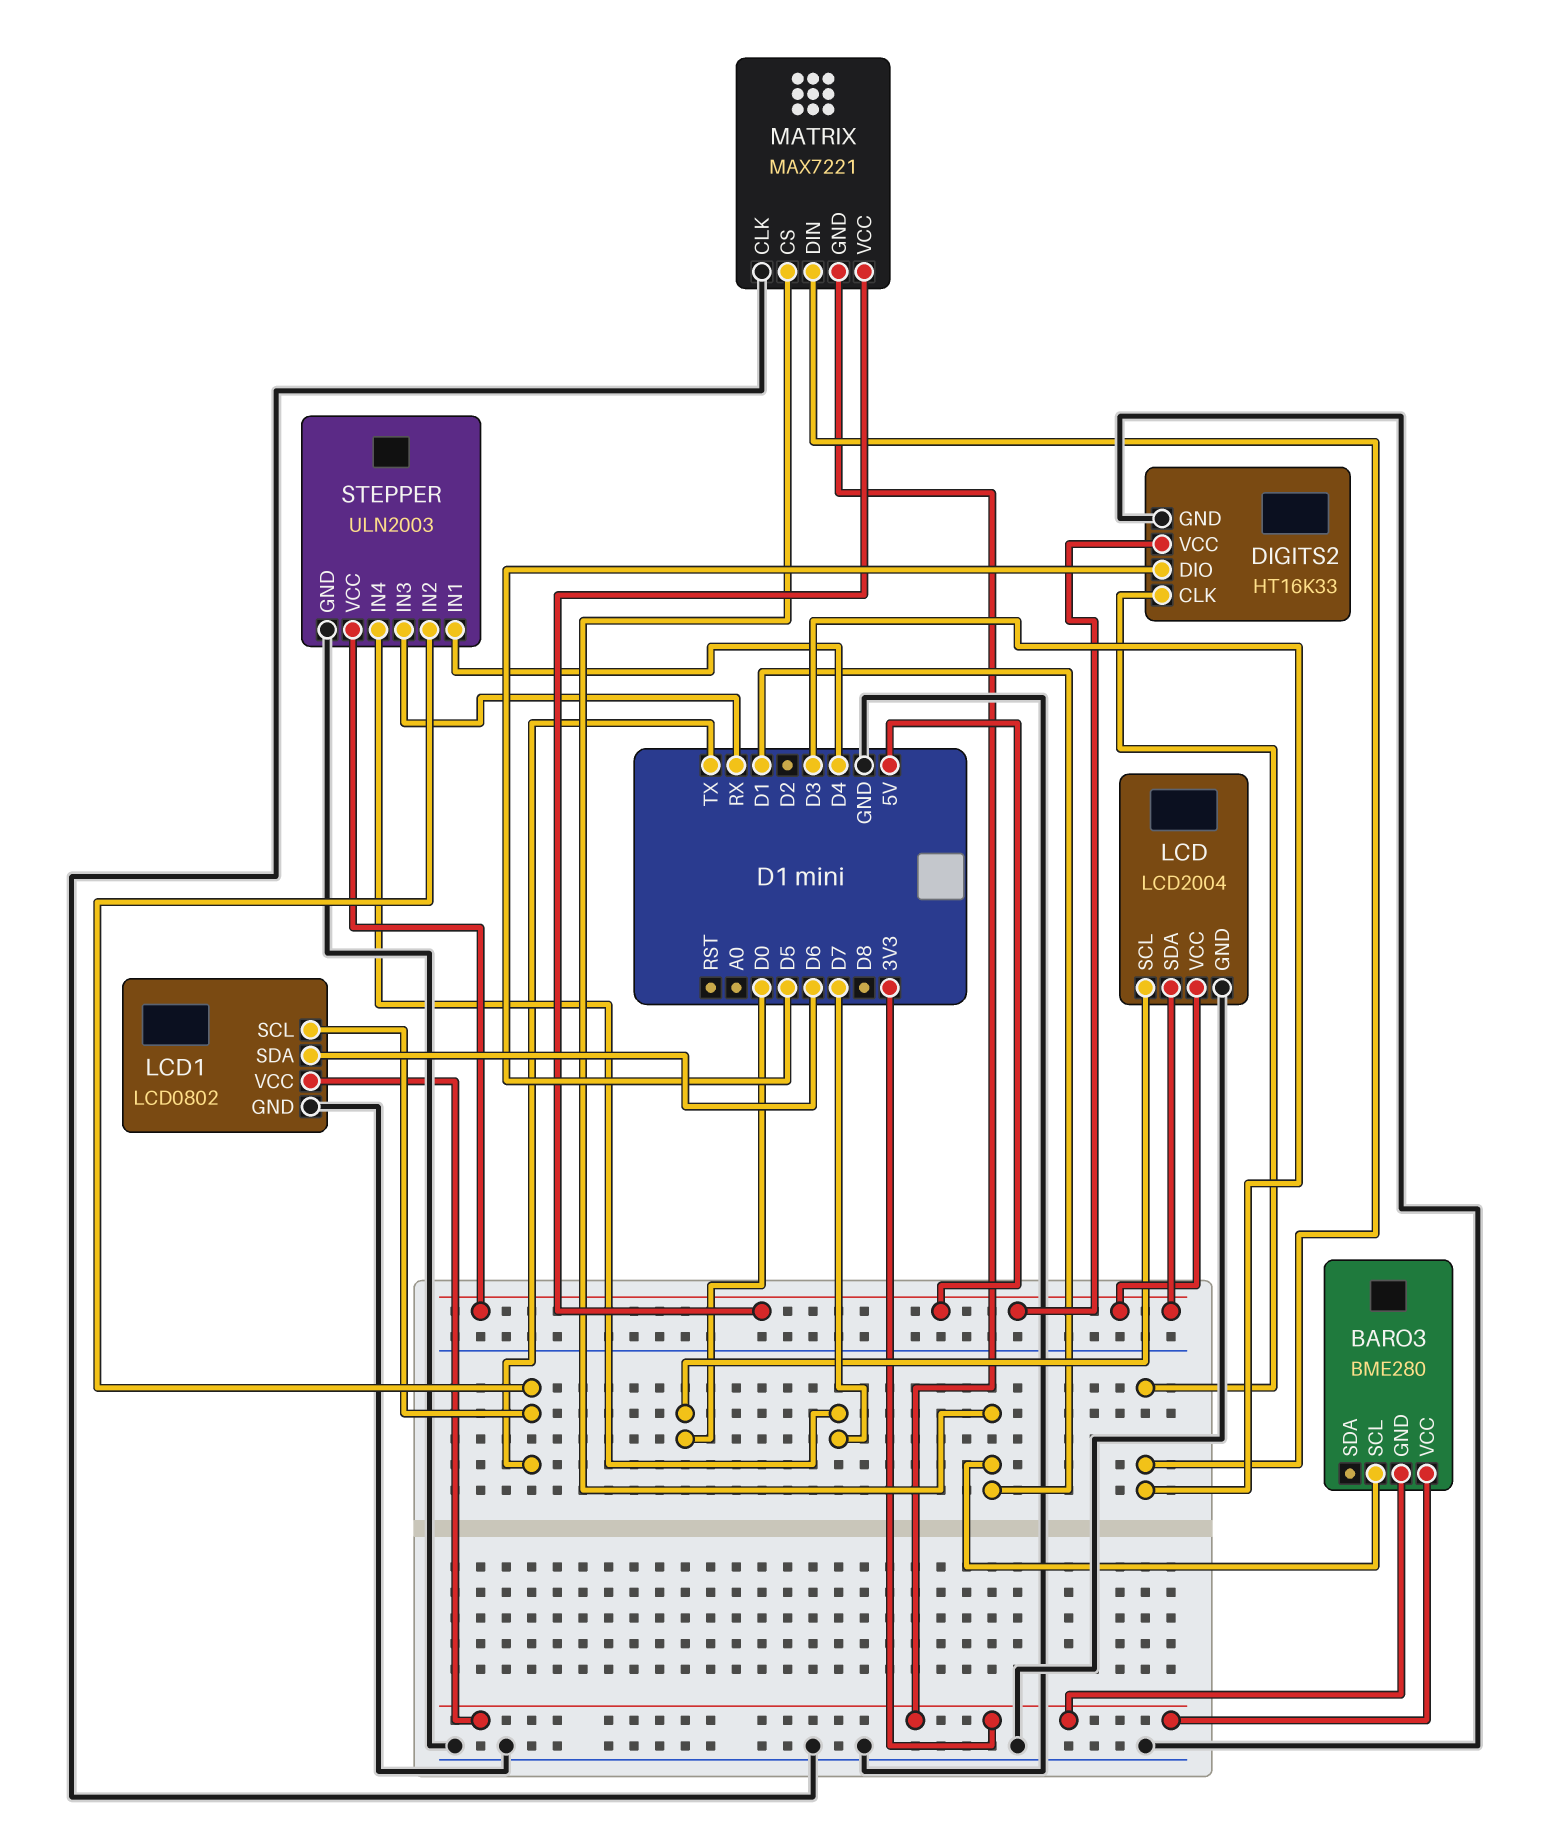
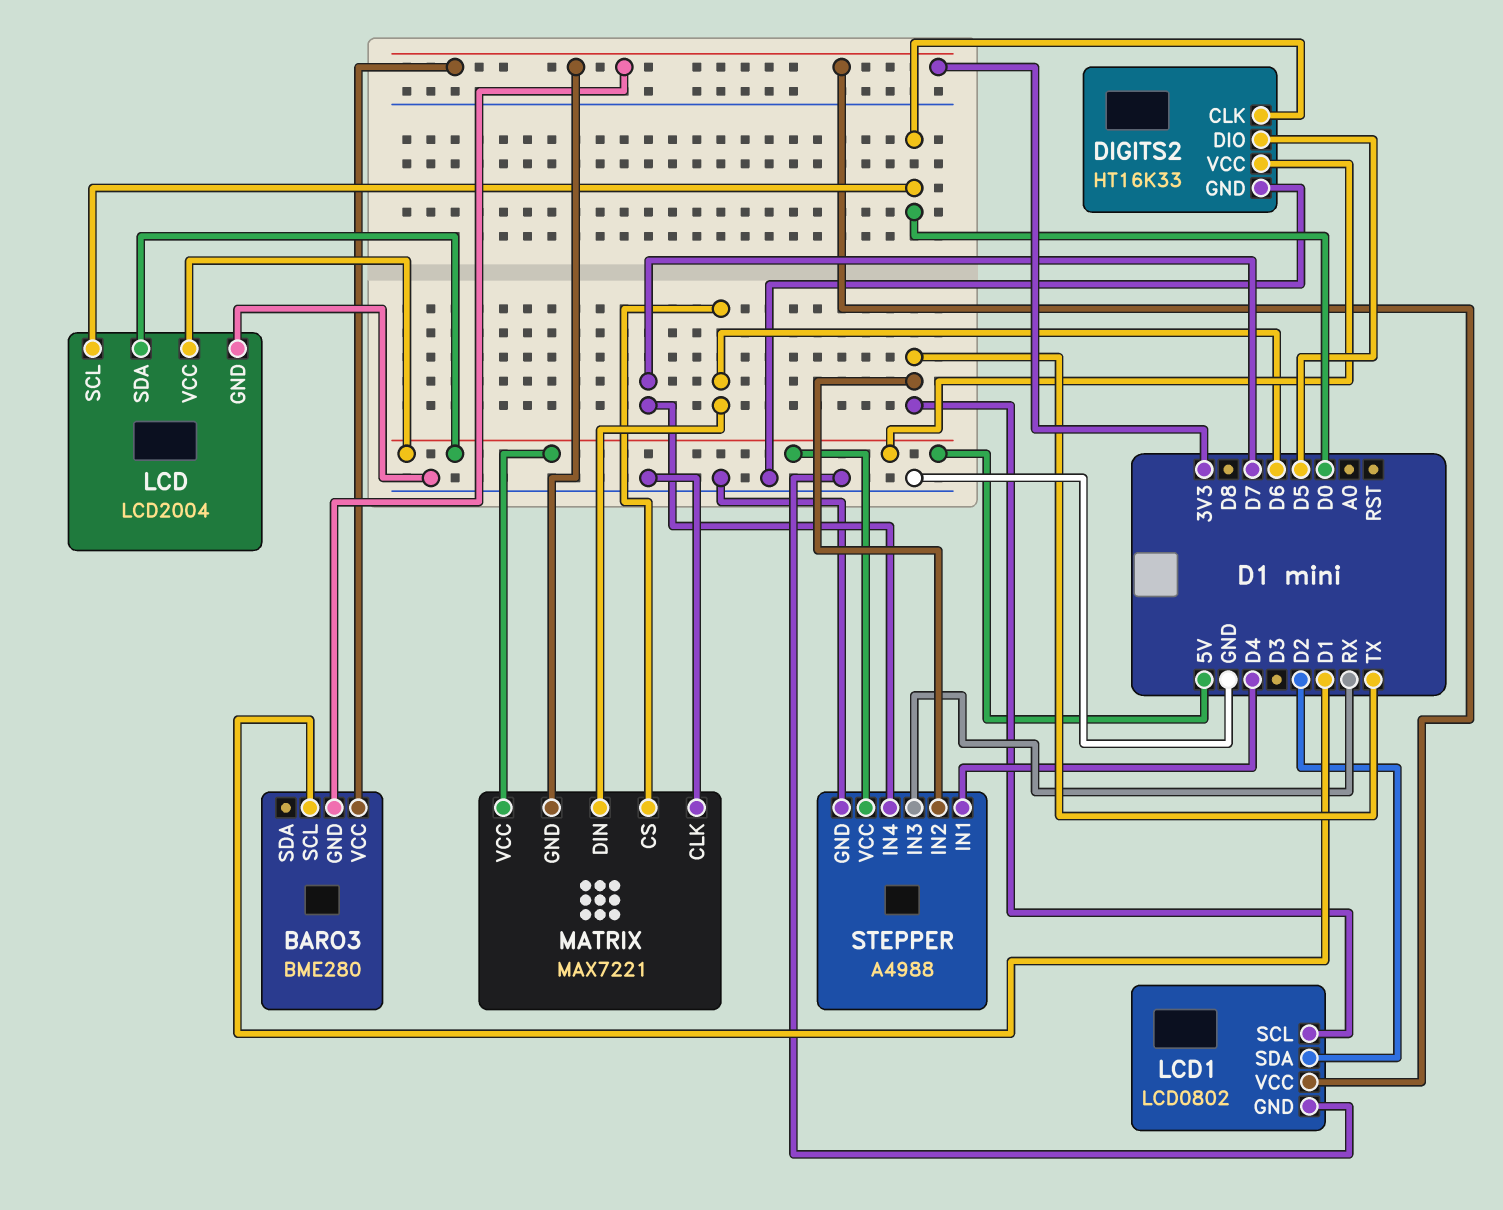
DIGITS2 pin CLK: D3 -> D0
LCD1 pin SDA: D6 -> D2
MATRIX pin CS: D1 -> D6
MATRIX pin DIN: D3 -> D6
STEPPER: ULN2003 -> A4988

